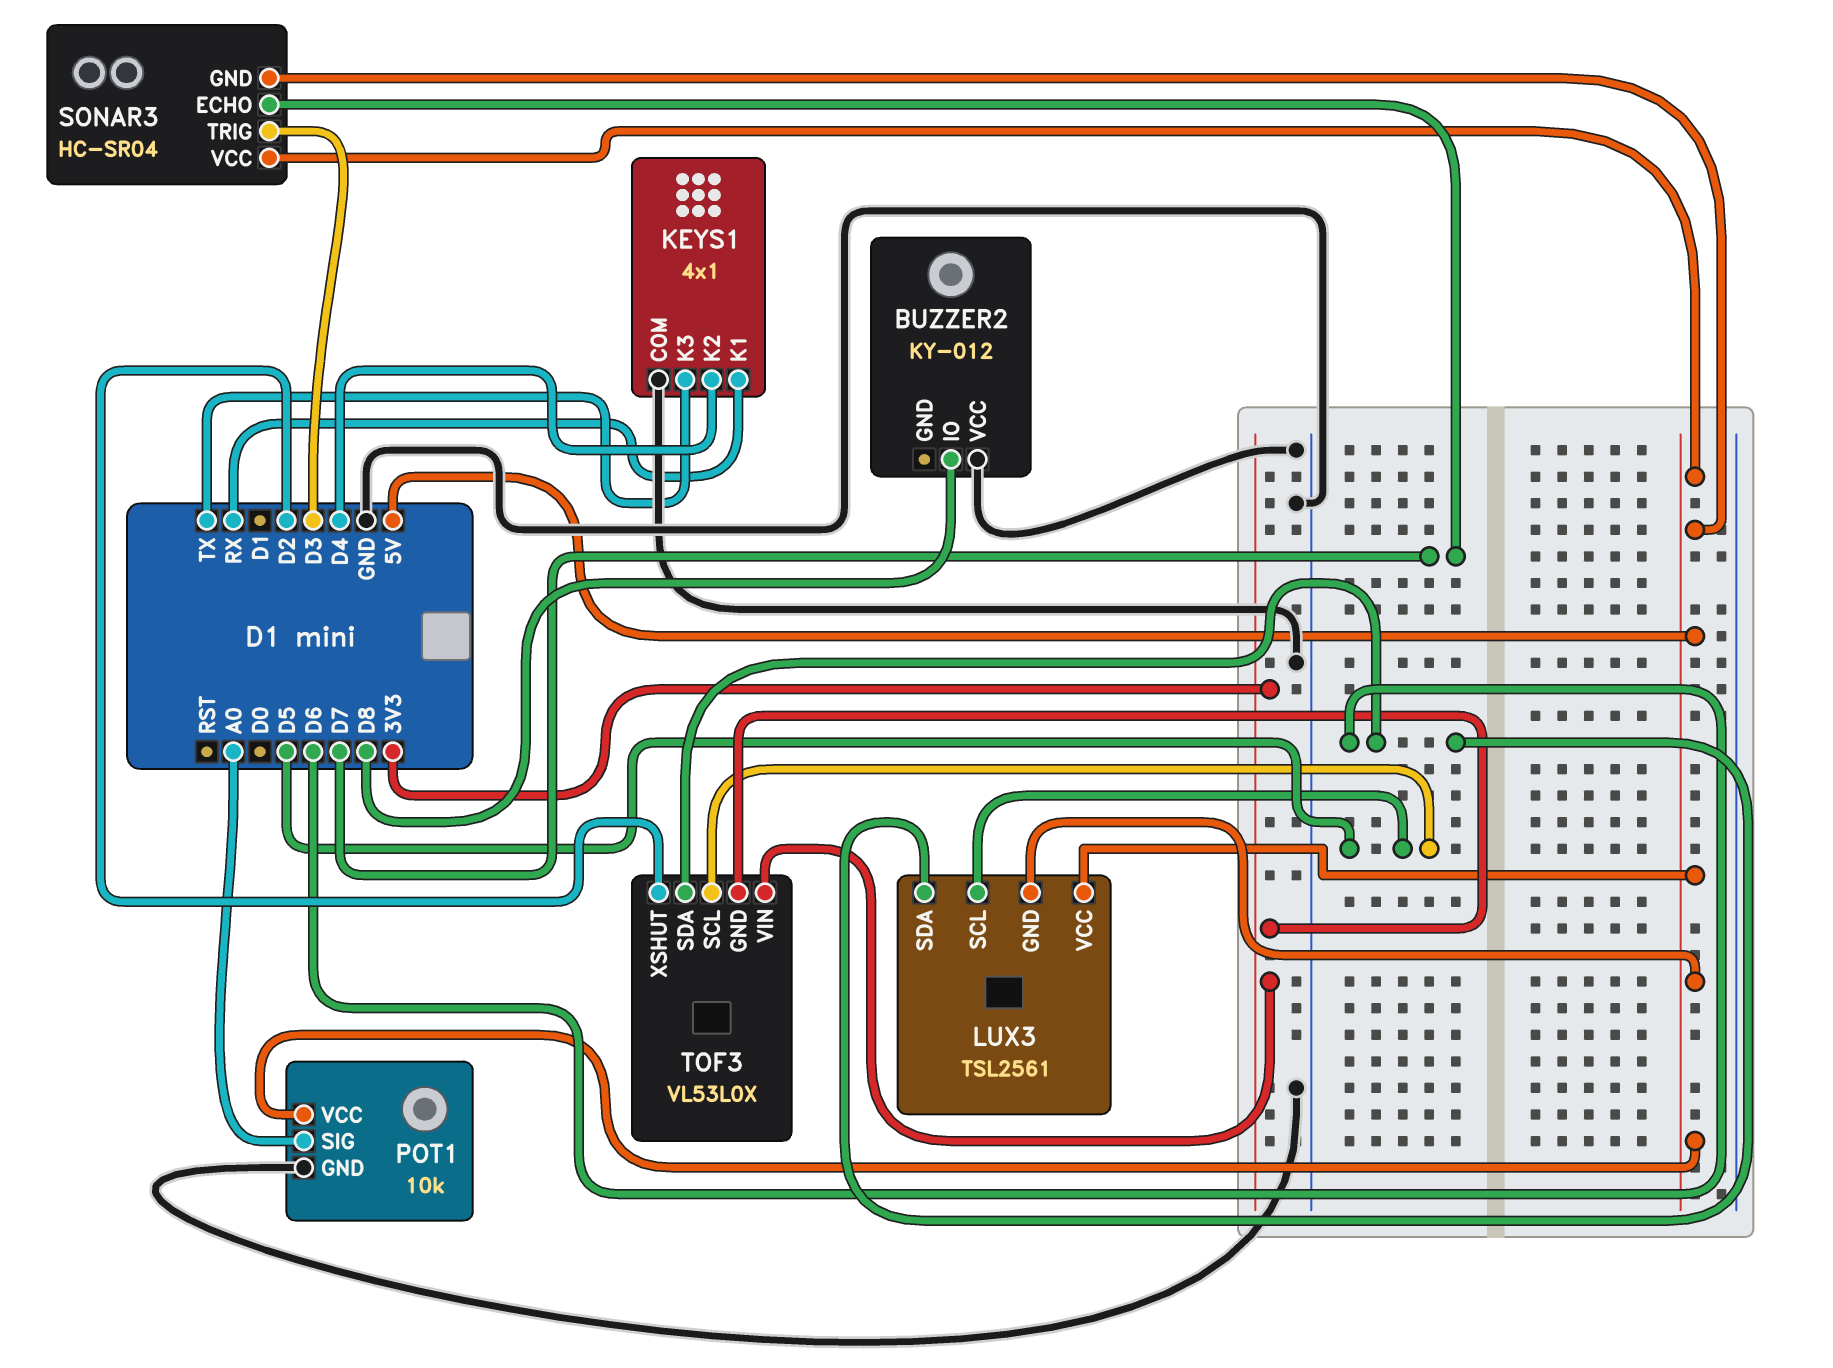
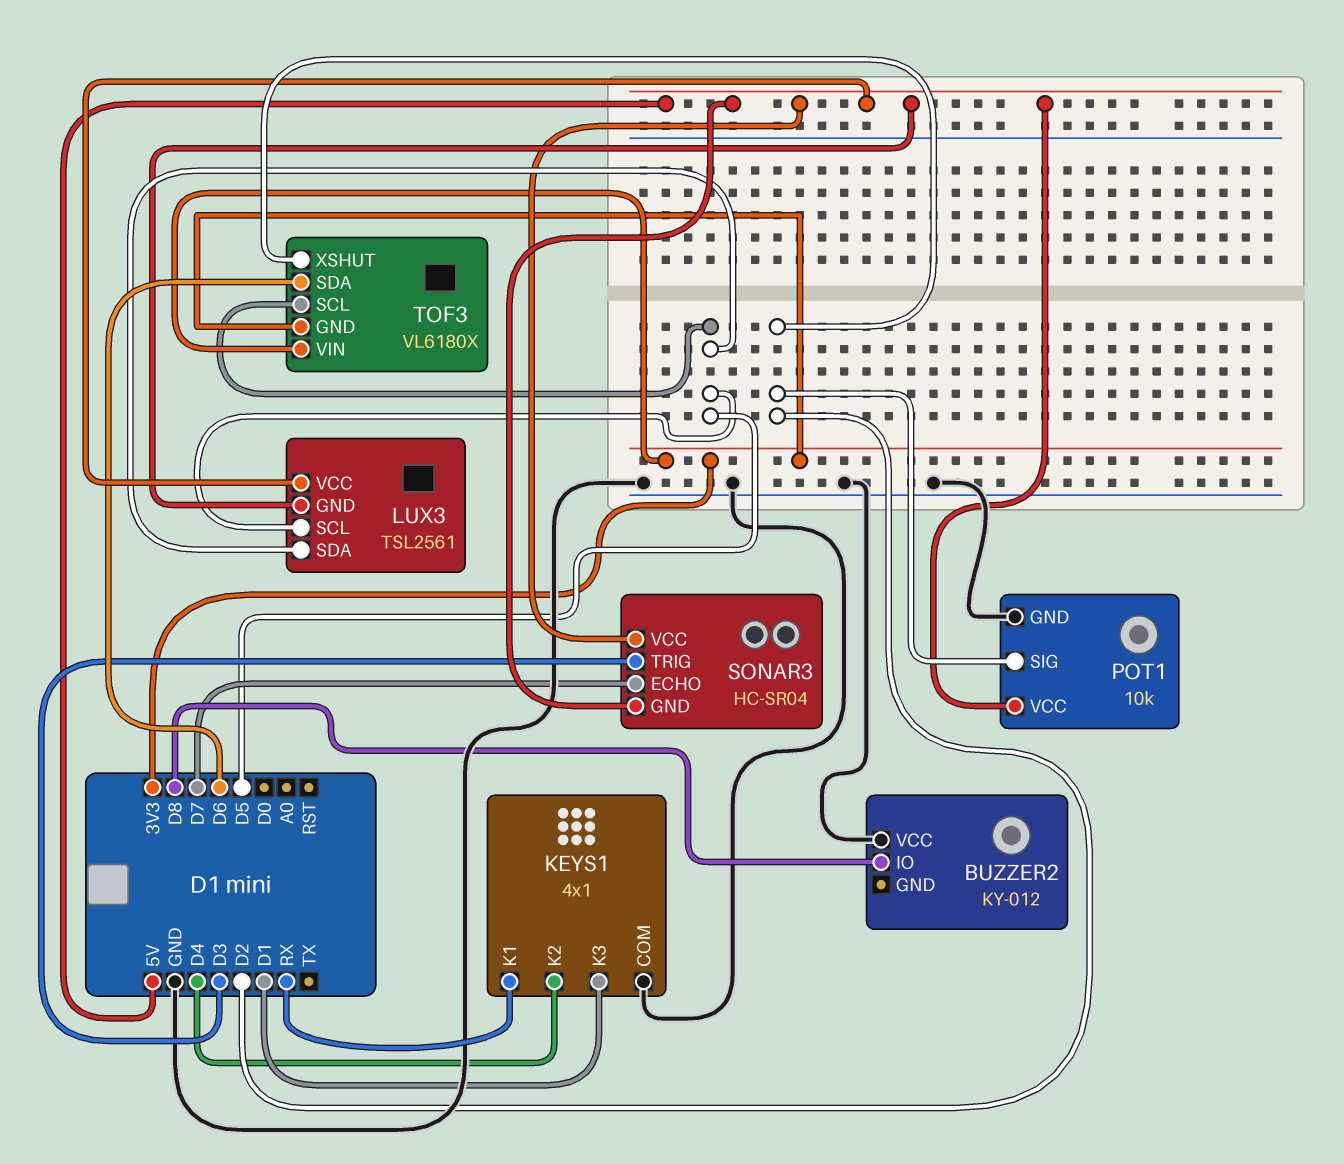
KEYS1 pin K3: TX -> D1
LUX3 pin SDA: D6 -> D5
POT1 pin SIG: A0 -> D2
TOF3: VL53L0X -> VL6180X

